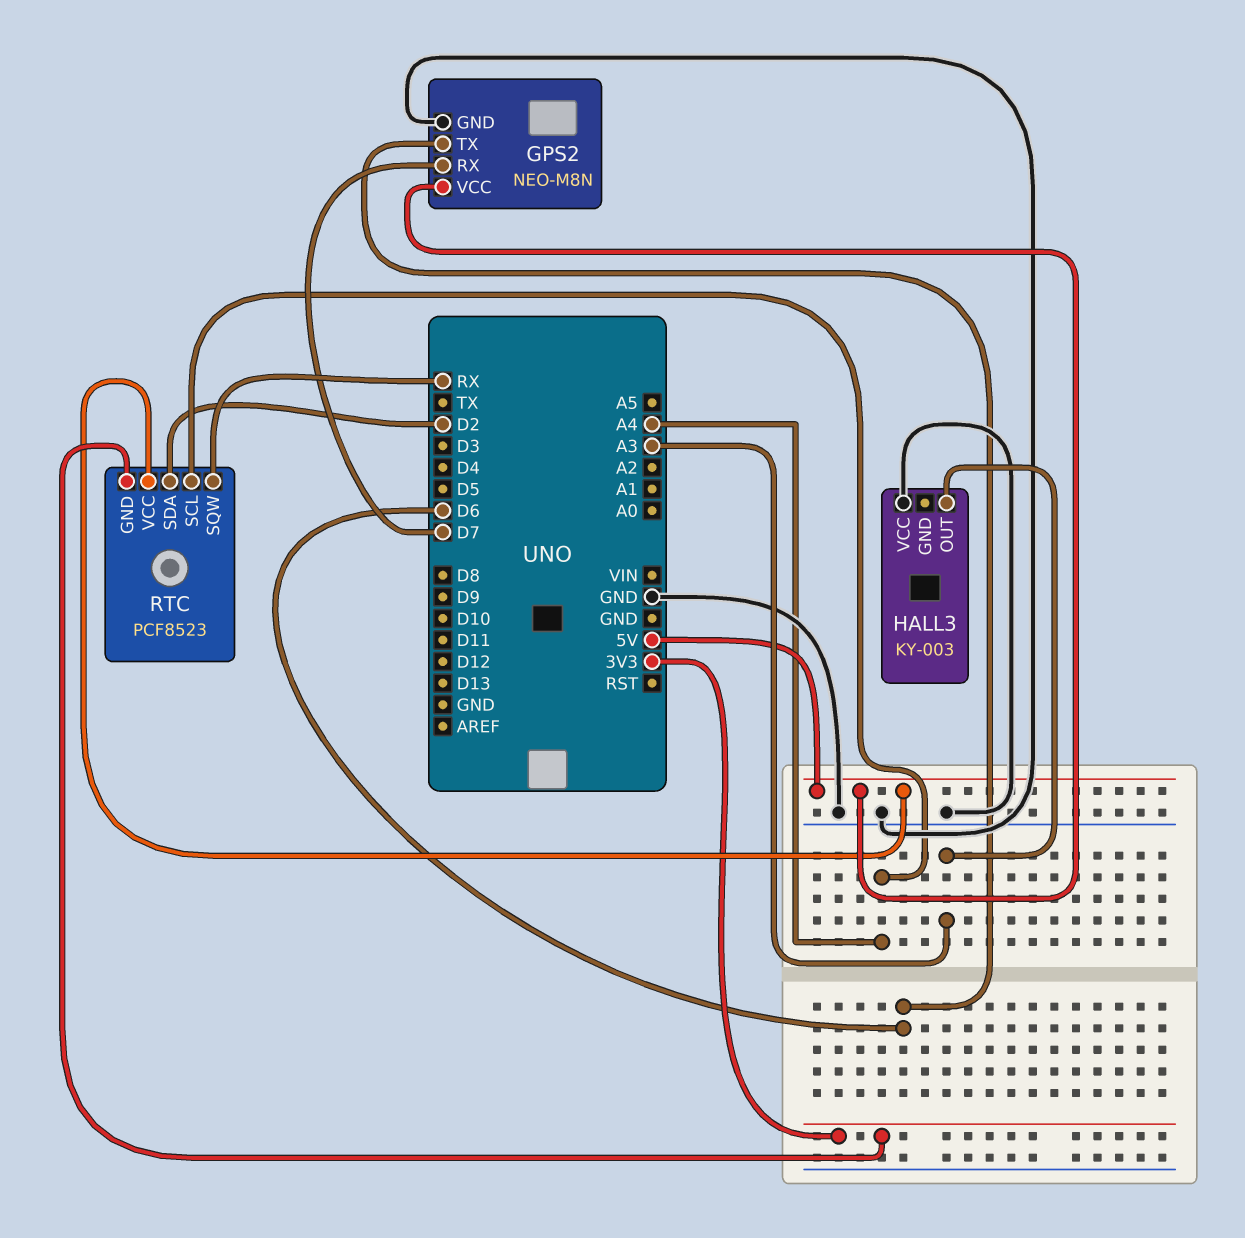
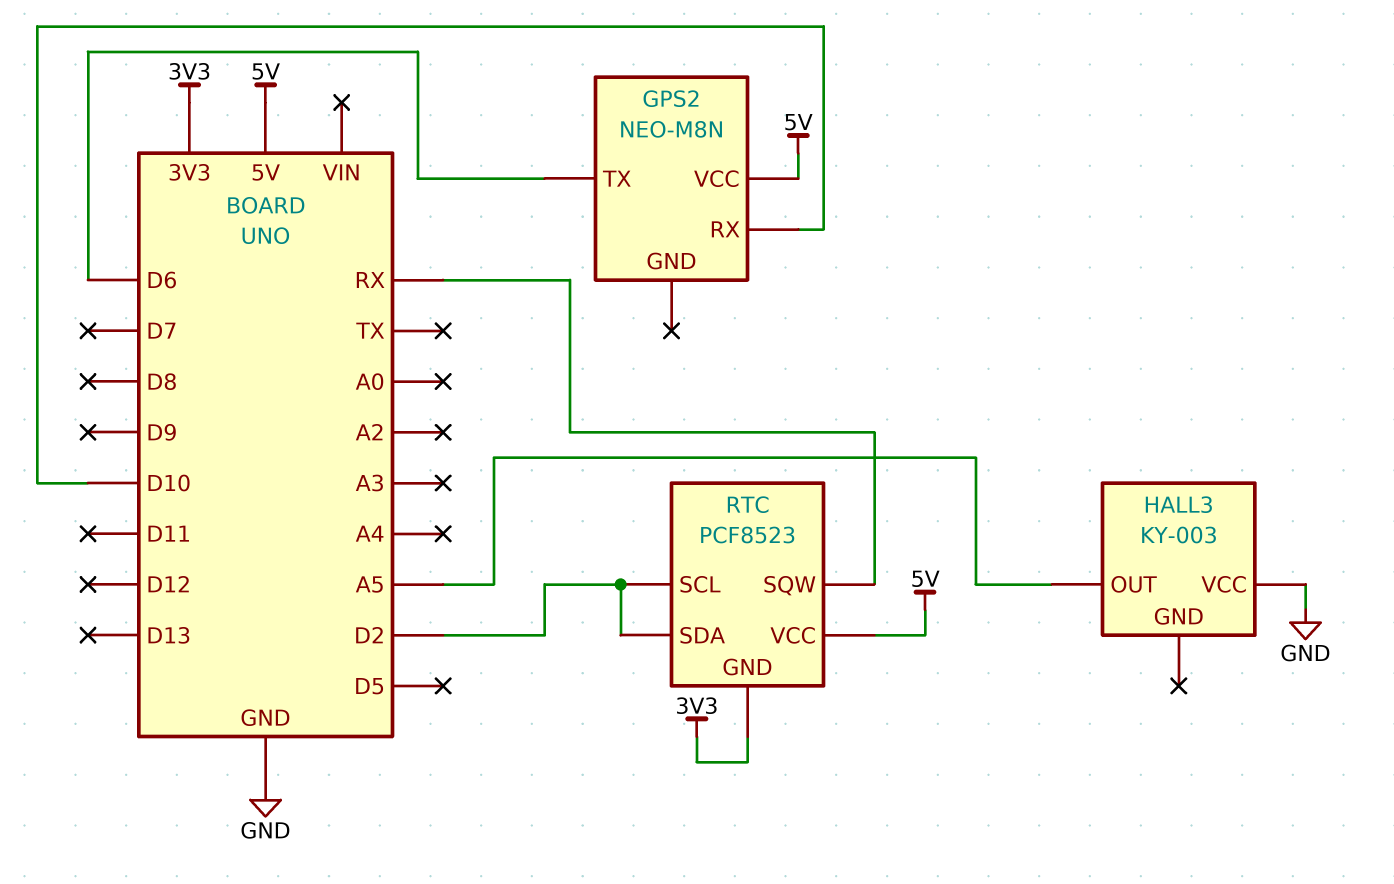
GPS2 pin GND: GND -> none
GPS2 pin RX: D7 -> D10
HALL3 pin OUT: A3 -> A5
RTC pin SCL: A4 -> D2

